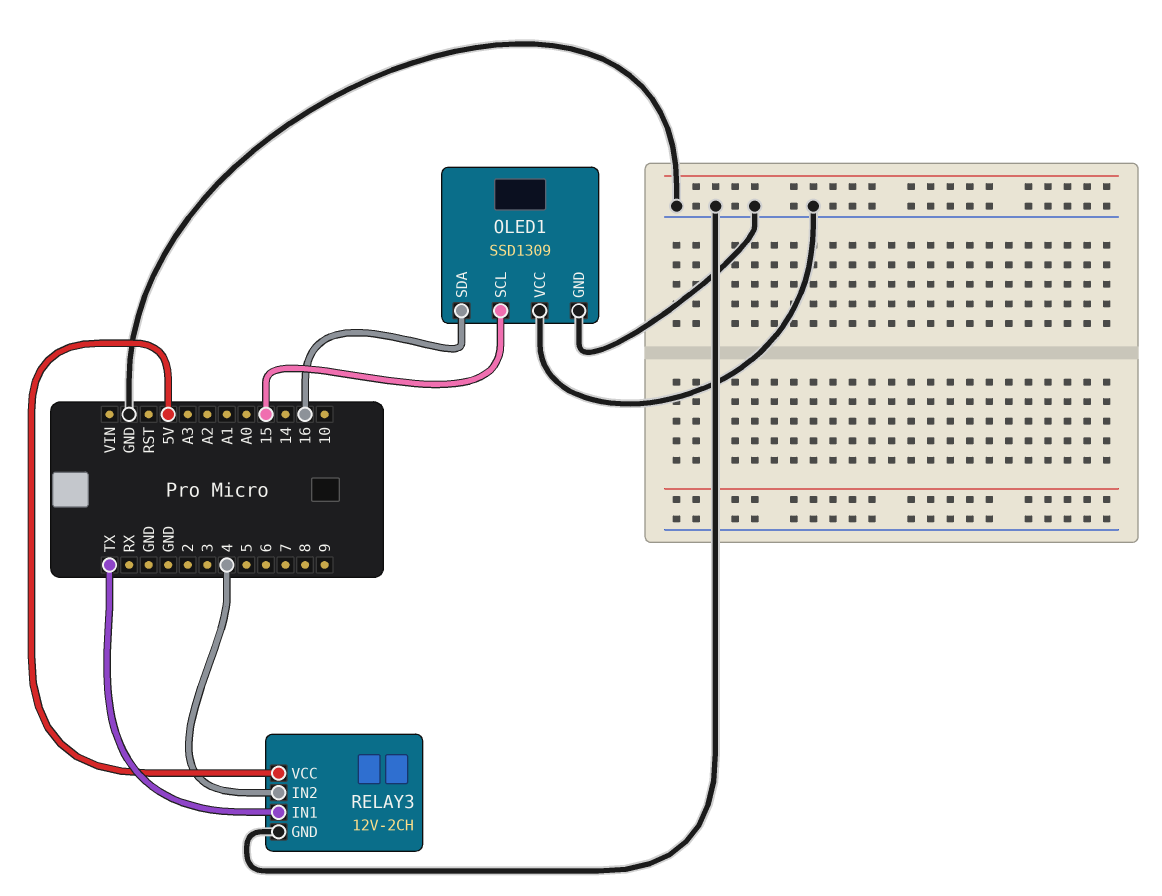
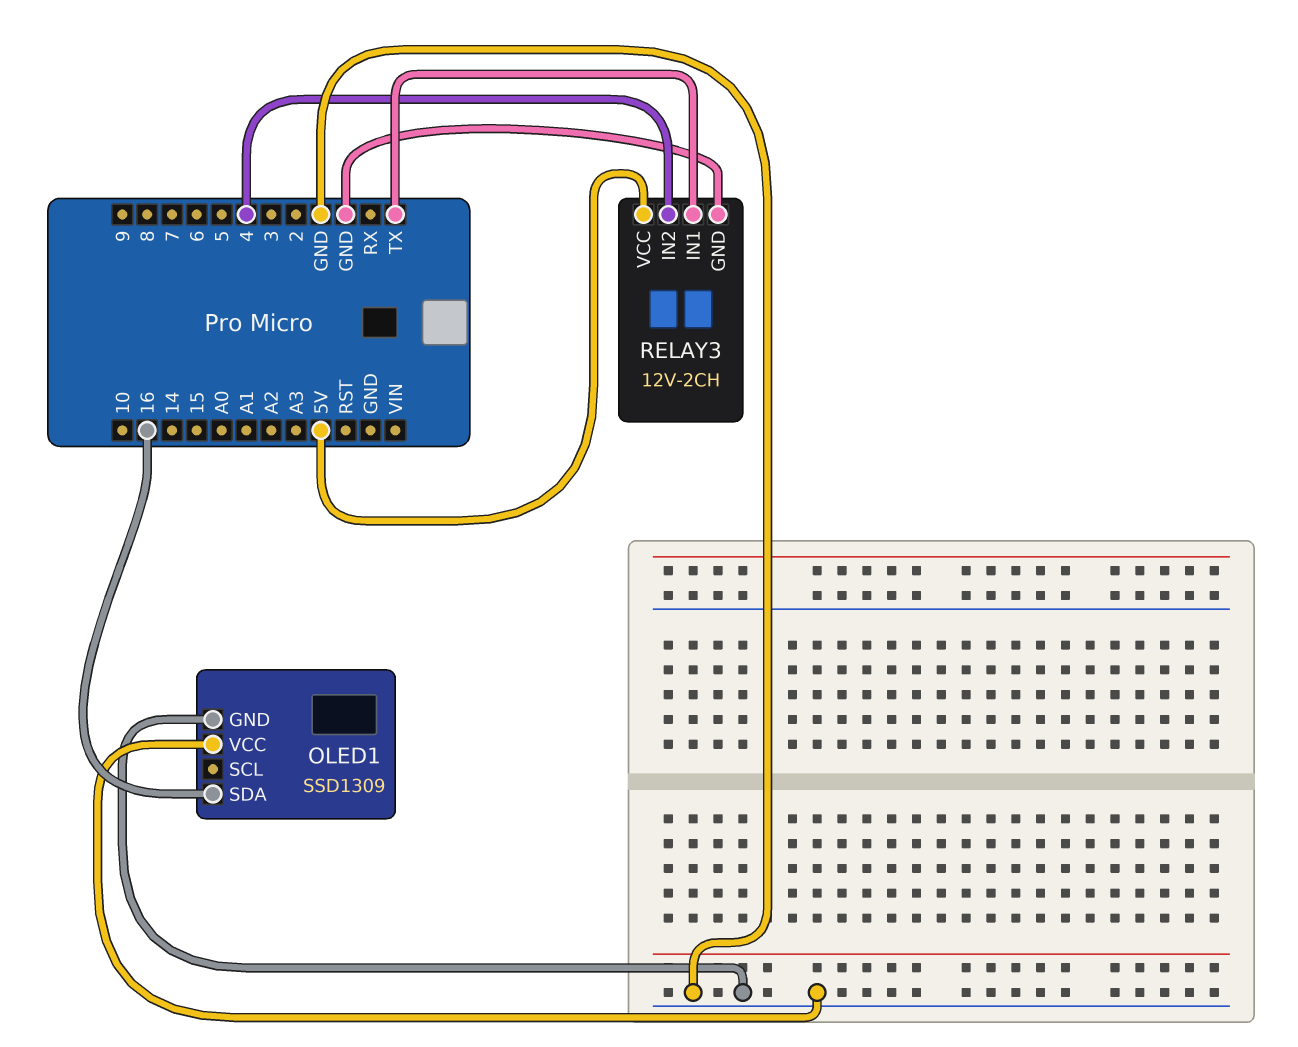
OLED1 pin SCL: 15 -> none

